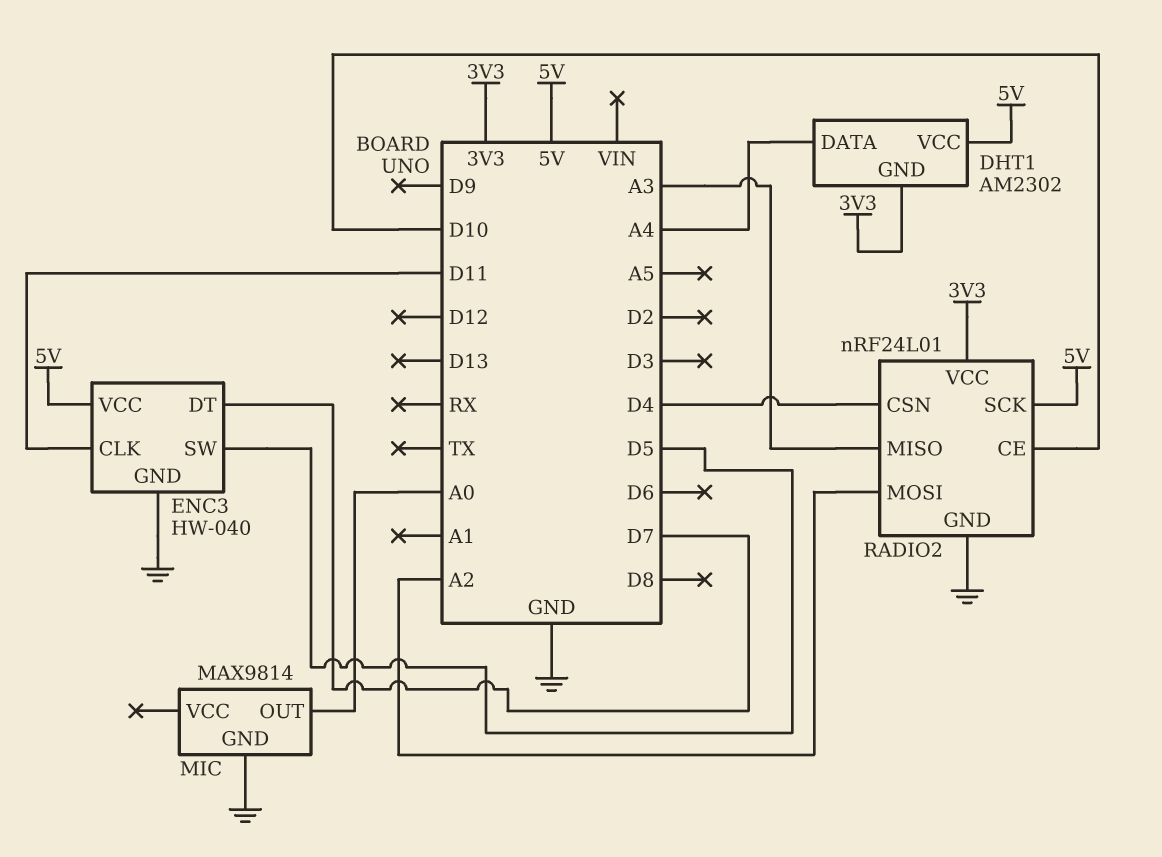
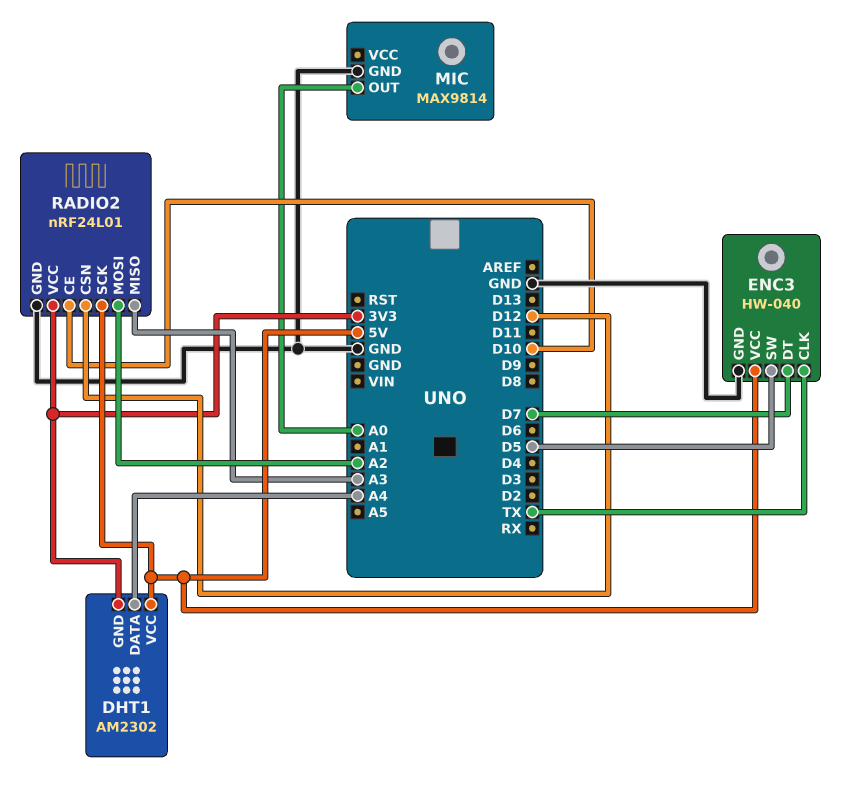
ENC3 pin CLK: D11 -> TX
RADIO2 pin CSN: D4 -> D12

